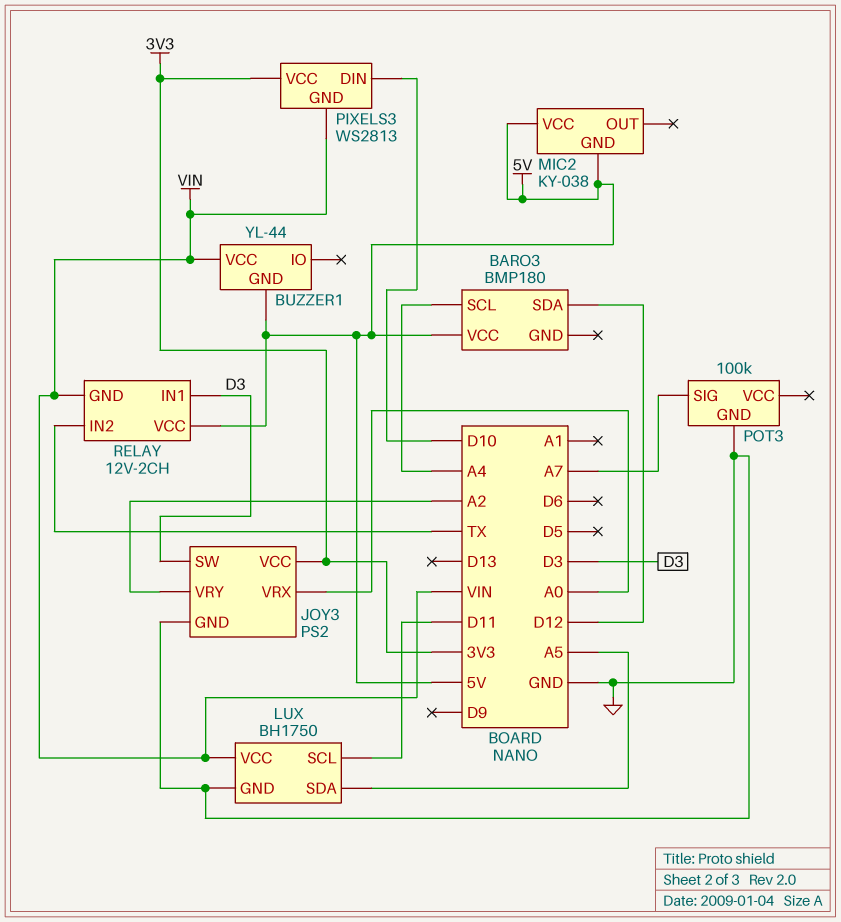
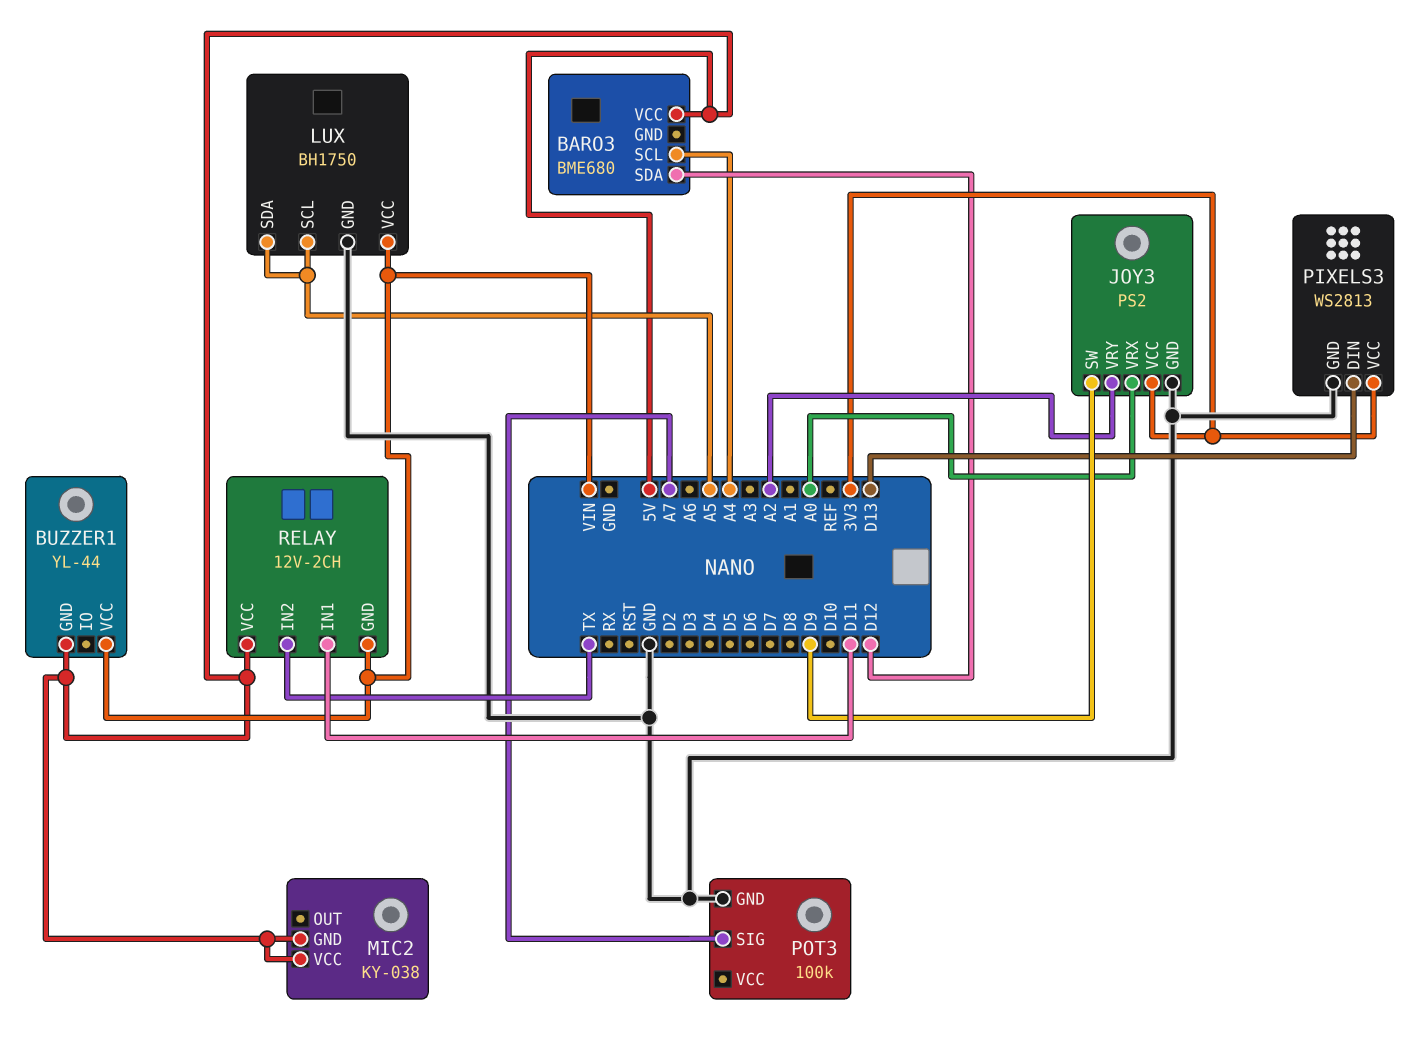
BARO3: BMP180 -> BME680
JOY3 pin SW: D3 -> D9
LUX pin SCL: D11 -> A5
PIXELS3 pin DIN: D10 -> D13
PIXELS3 pin GND: VIN -> GND
RELAY pin IN1: D3 -> D11

